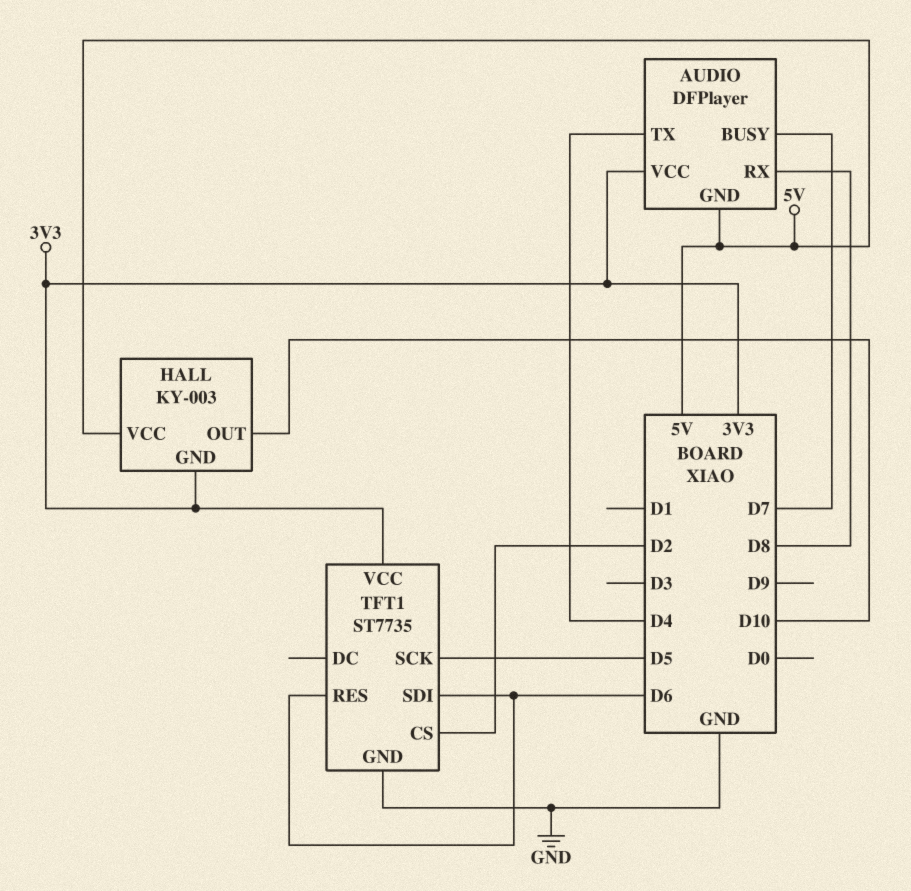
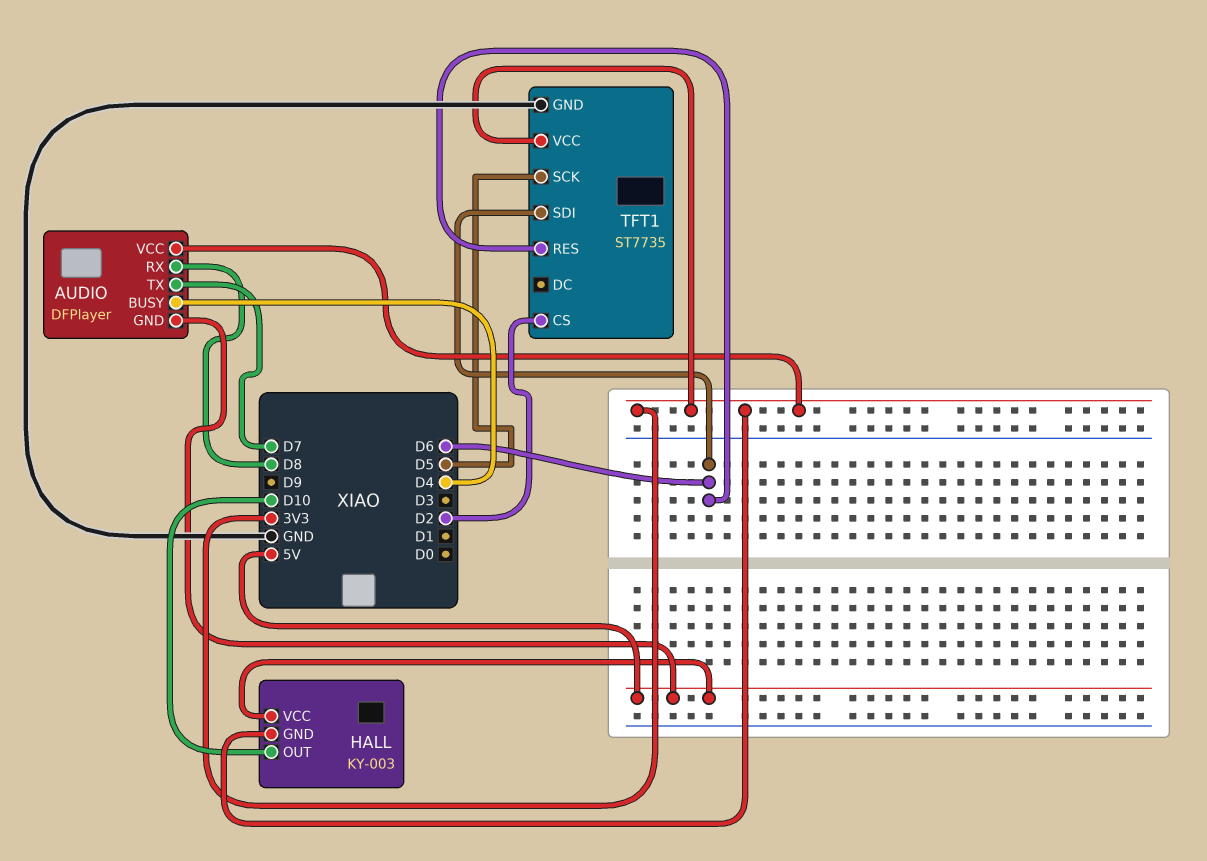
AUDIO pin BUSY: D7 -> D4
AUDIO pin TX: D4 -> D7

